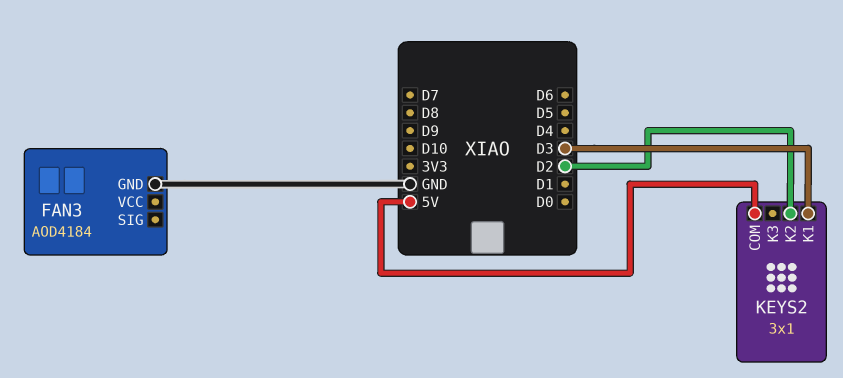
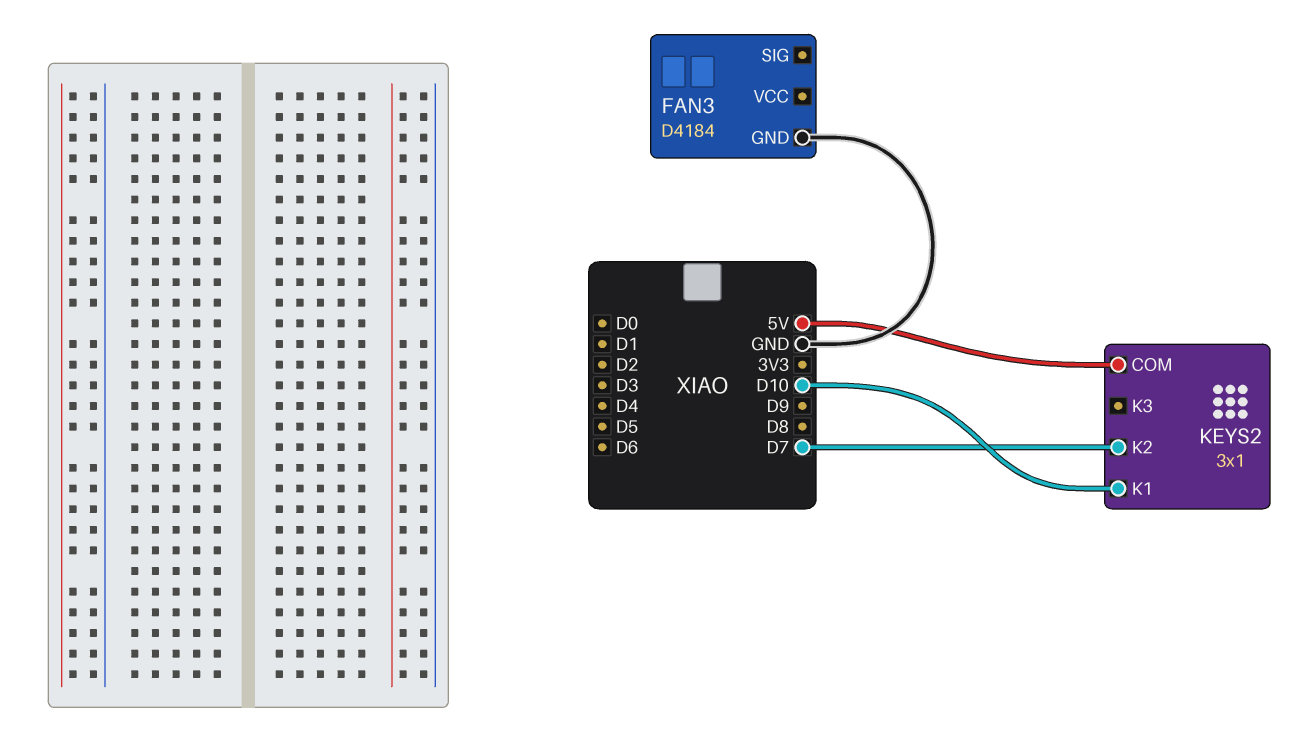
FAN3: AOD4184 -> D4184
KEYS2 pin K1: D3 -> D10
KEYS2 pin K2: D2 -> D7

